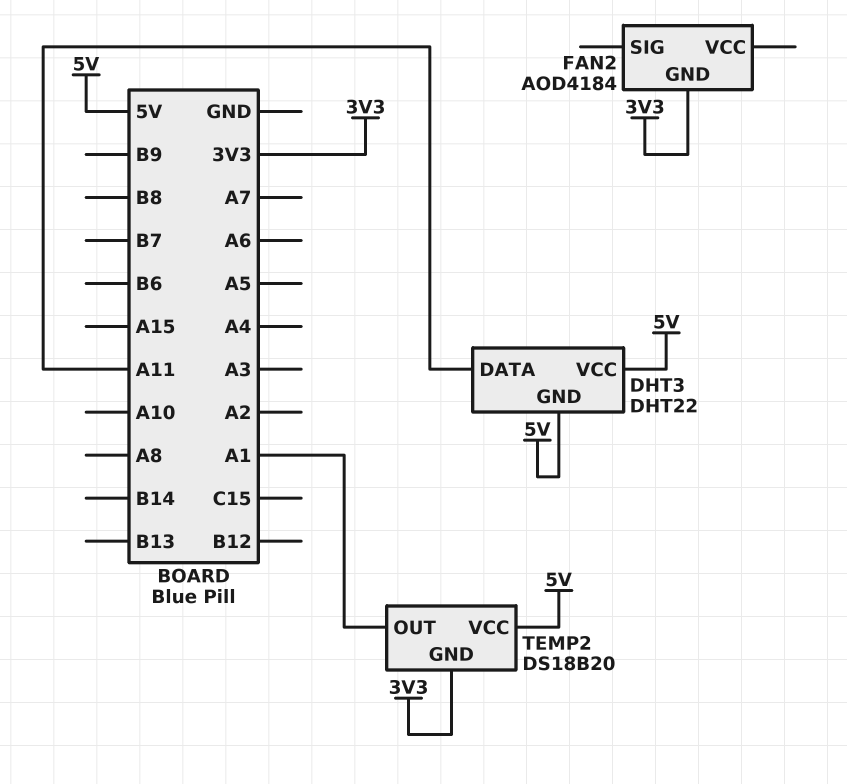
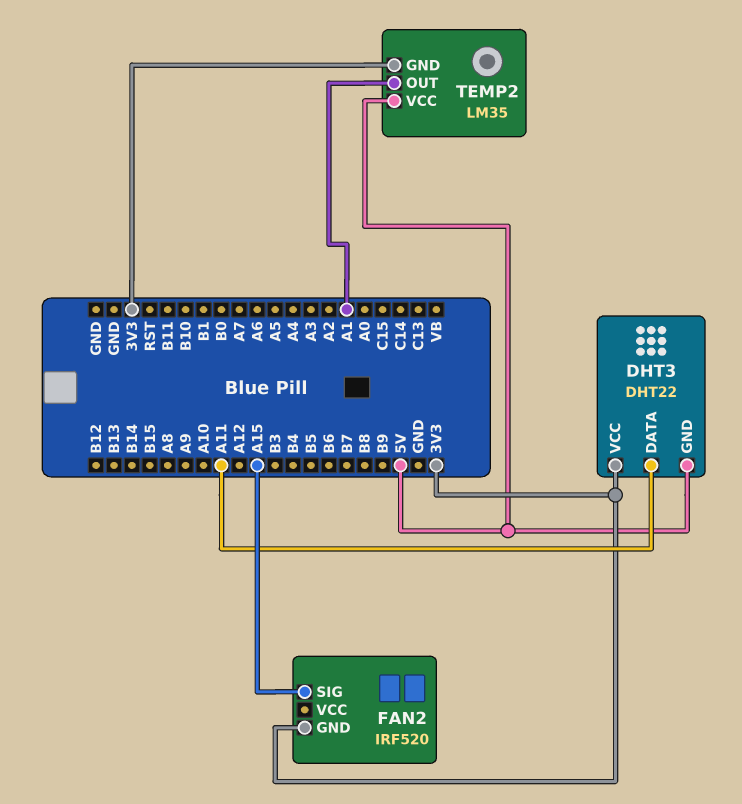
DHT3 pin VCC: 5V -> 3V3
FAN2: AOD4184 -> IRF520
FAN2 pin SIG: none -> A15
TEMP2: DS18B20 -> LM35

